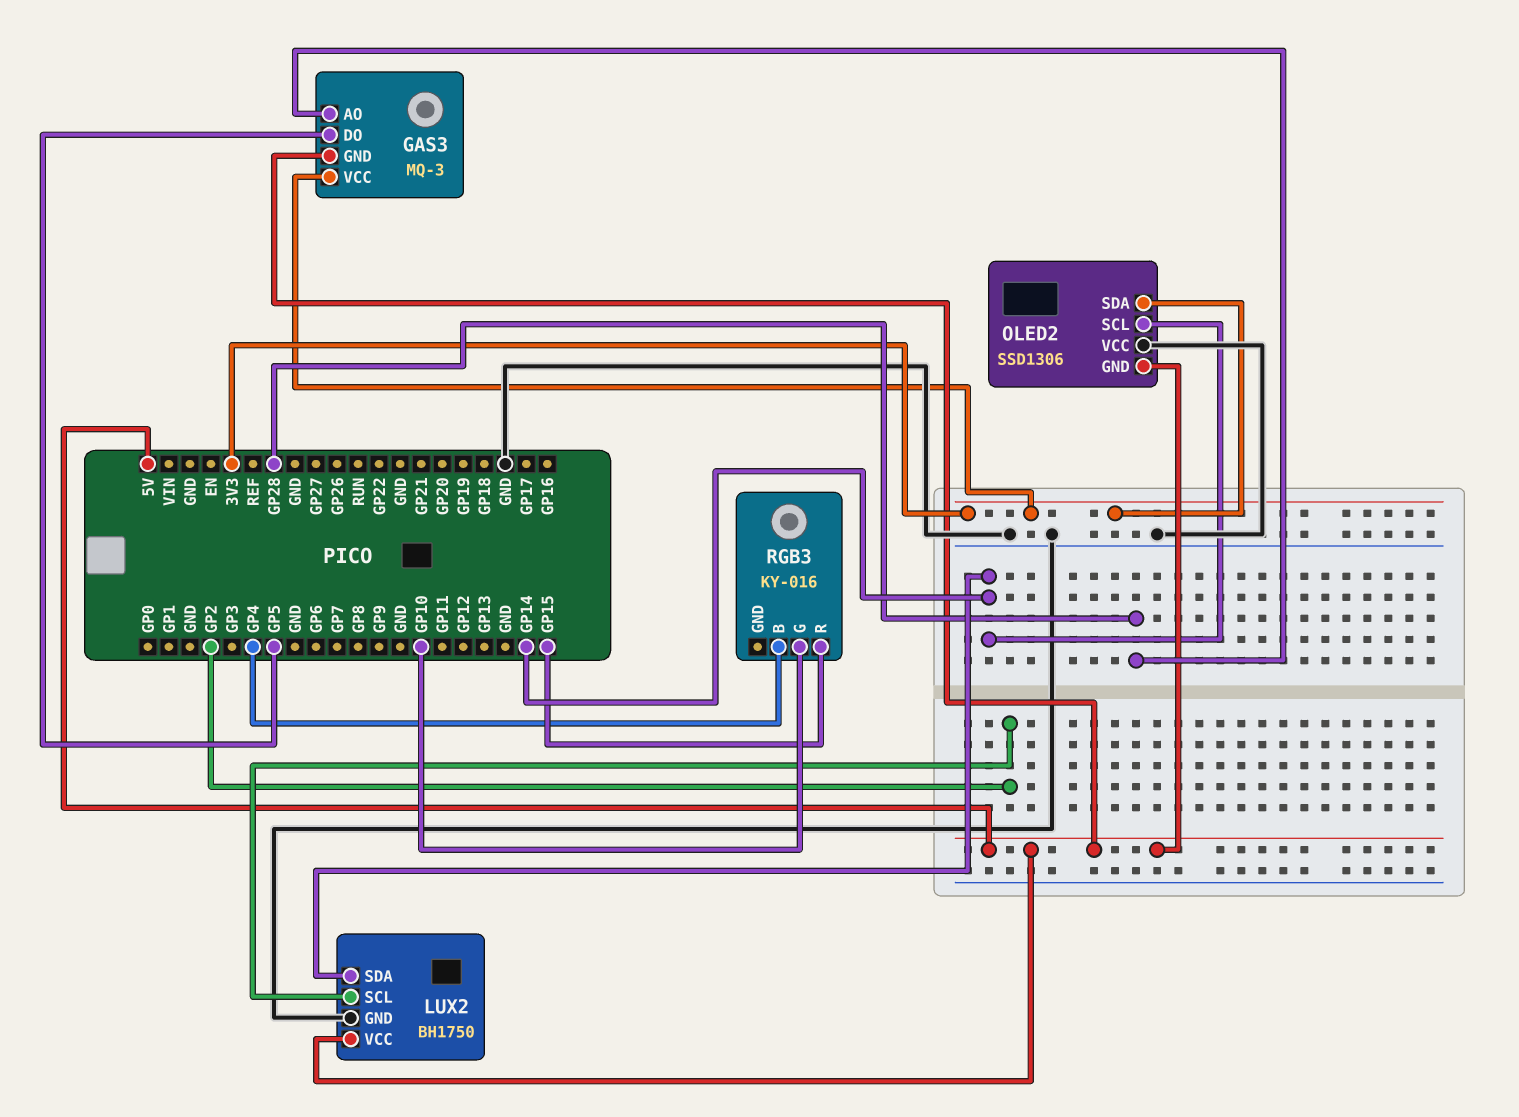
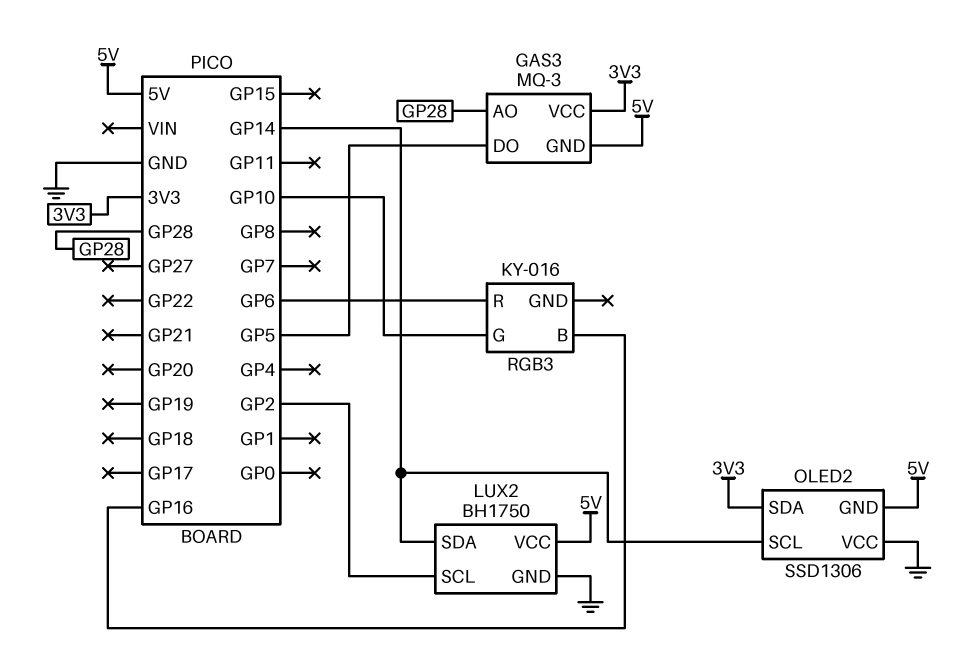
RGB3 pin B: GP4 -> GP16
RGB3 pin R: GP15 -> GP6

